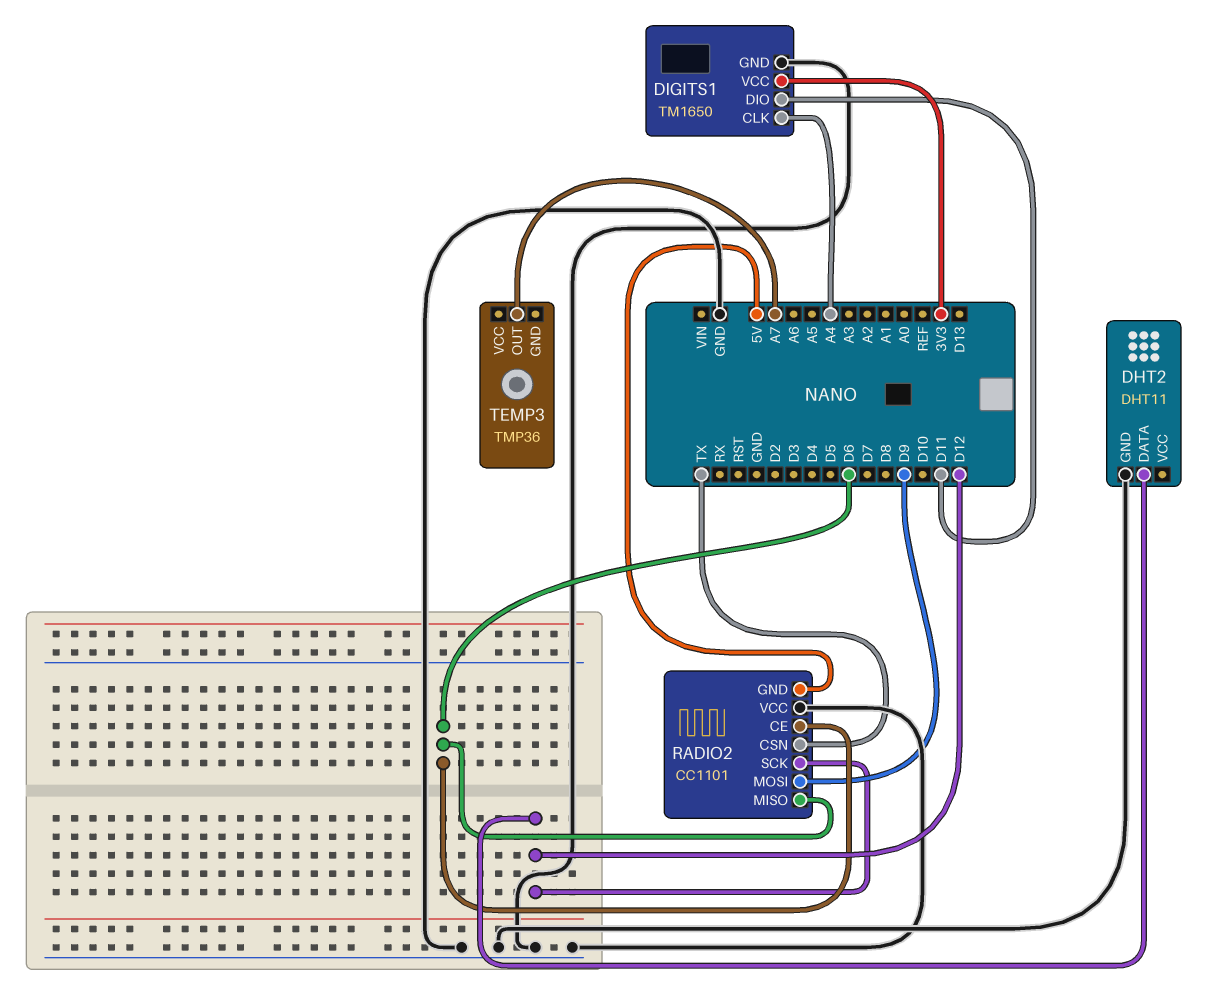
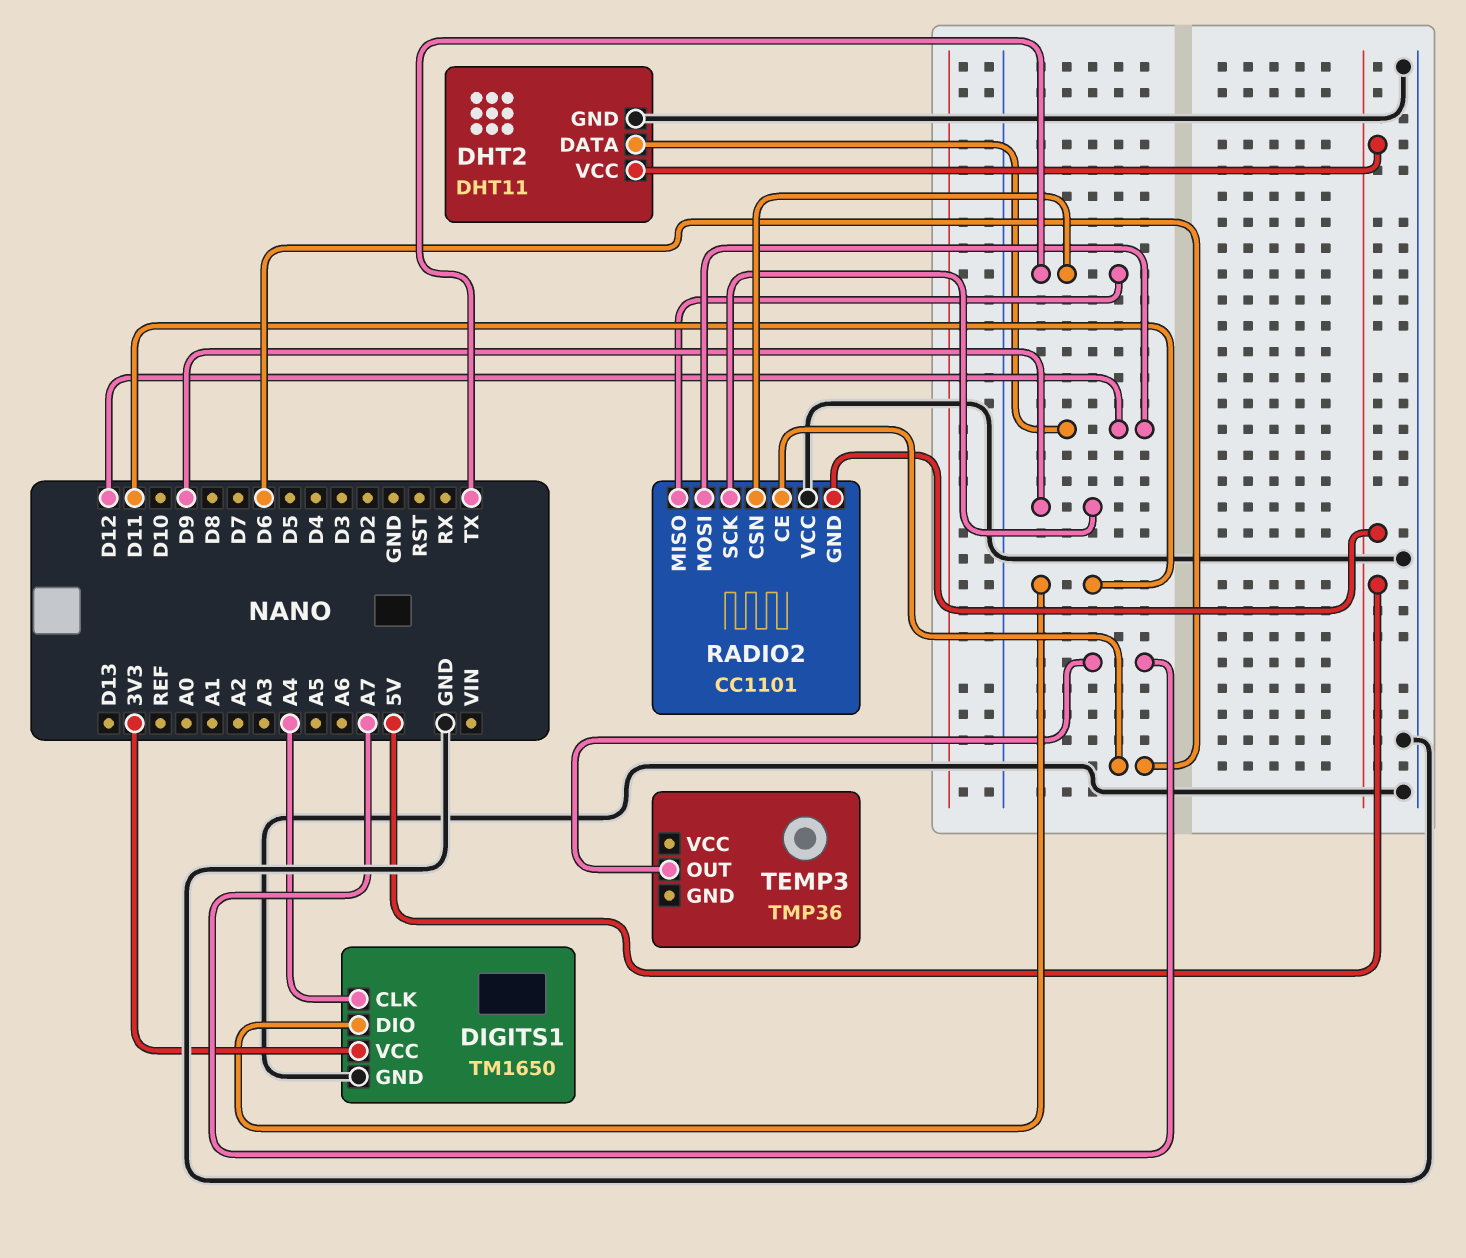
DHT2 pin VCC: none -> 5V
RADIO2 pin MISO: D6 -> TX
RADIO2 pin MOSI: D9 -> D12
RADIO2 pin SCK: D12 -> D9

